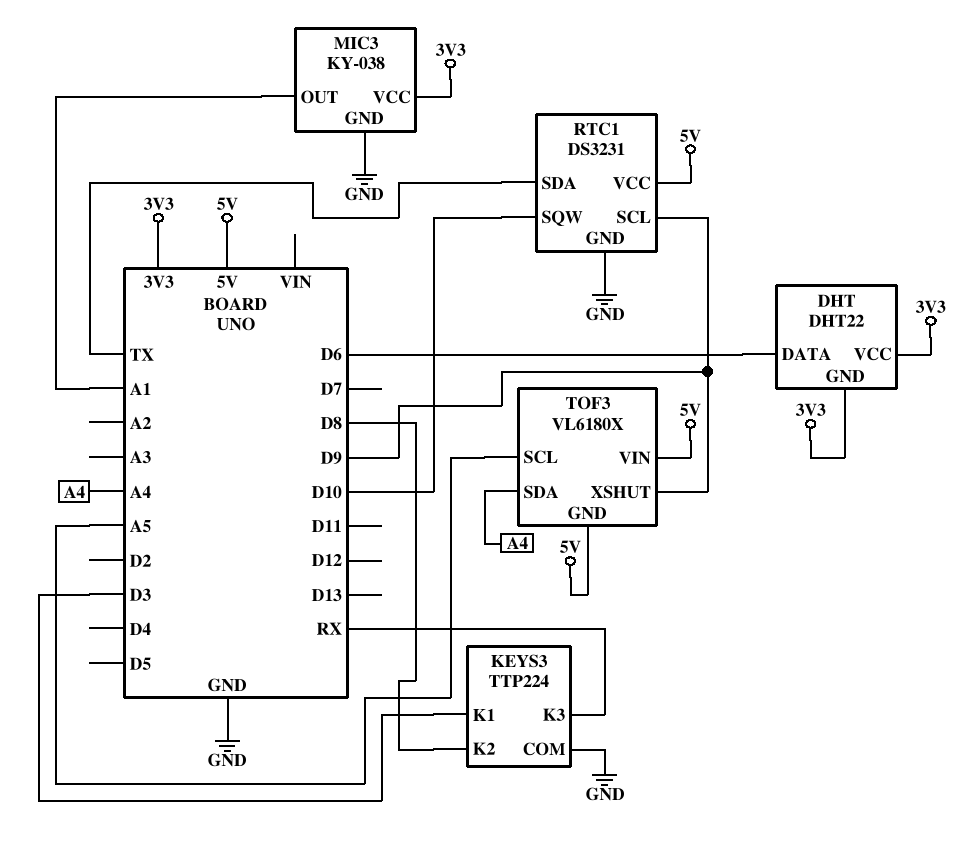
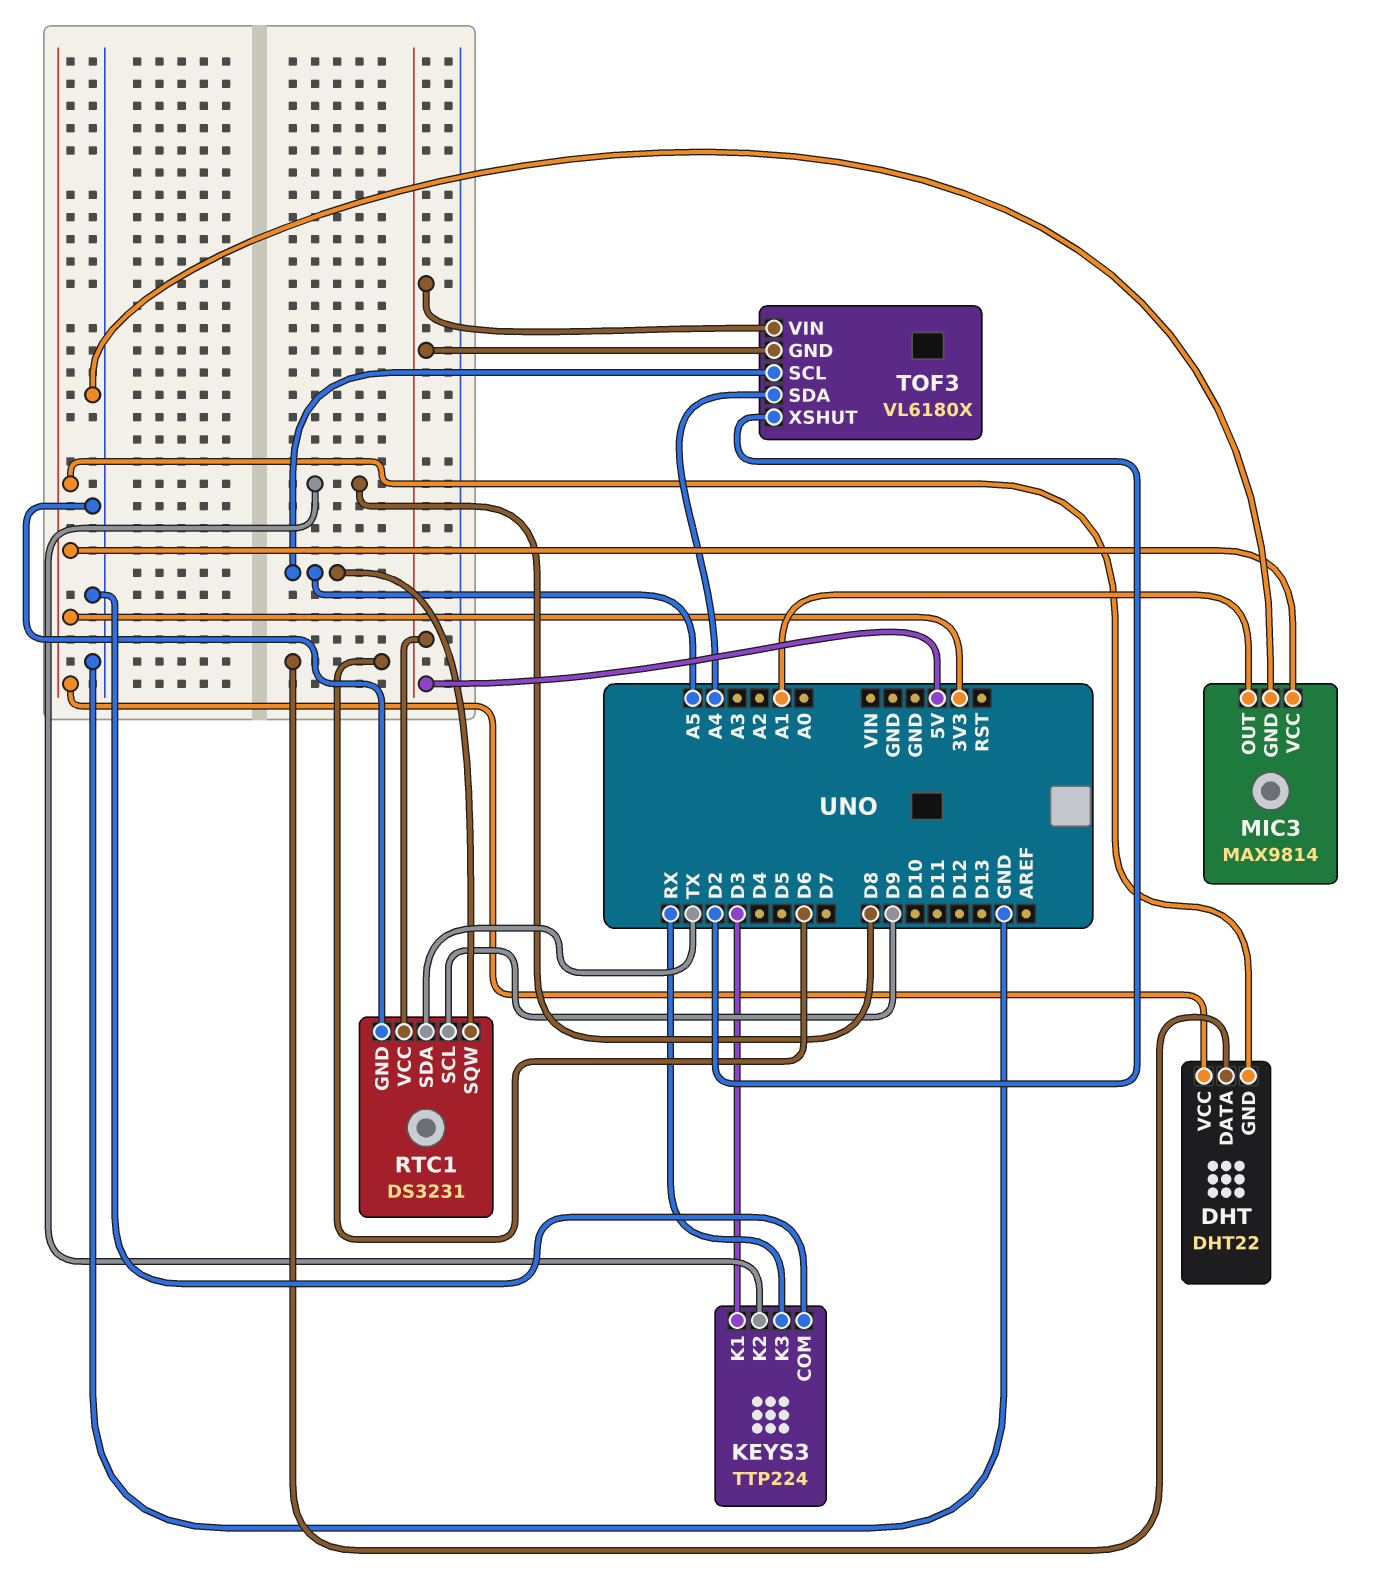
MIC3: KY-038 -> MAX9814
RTC1 pin SQW: D10 -> A5
TOF3 pin XSHUT: D9 -> D2

